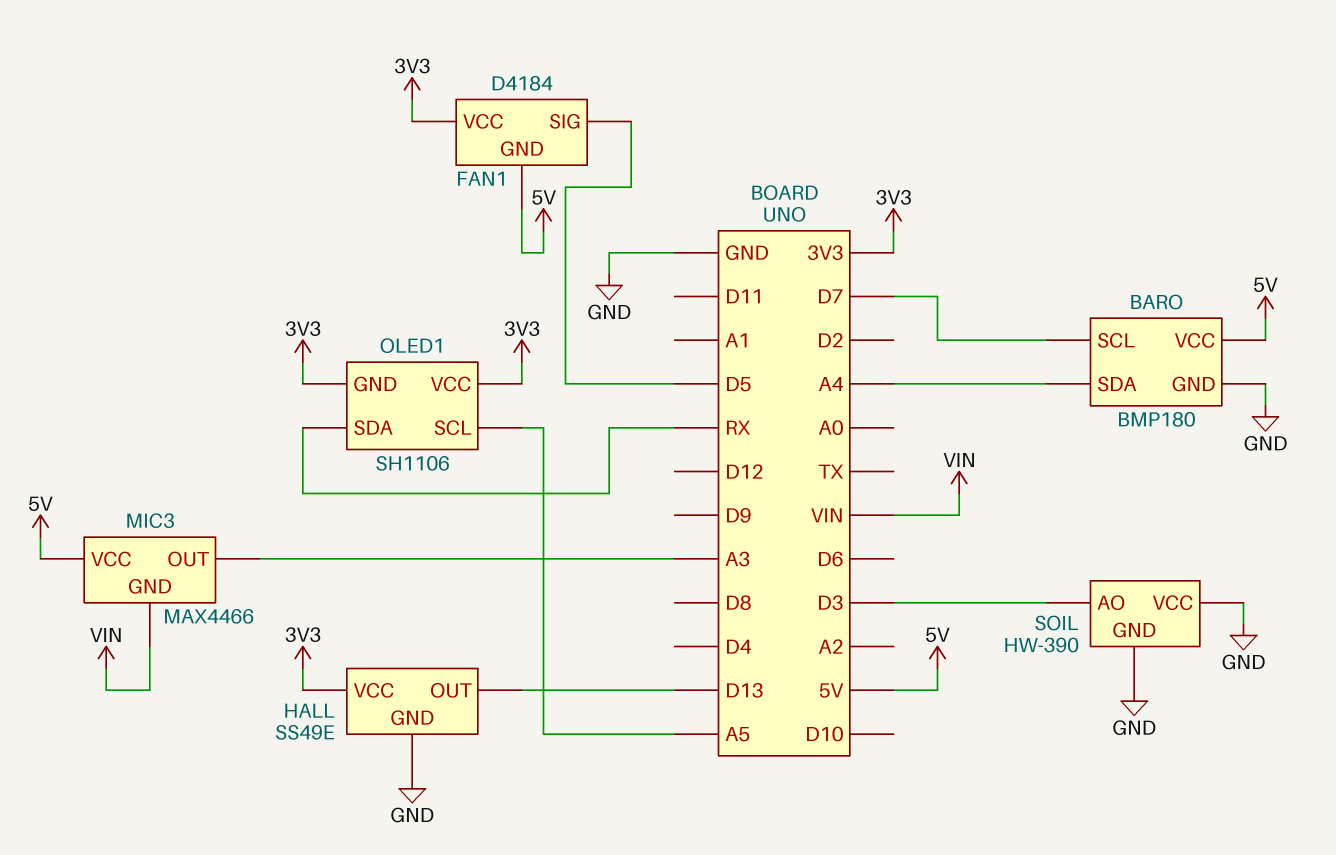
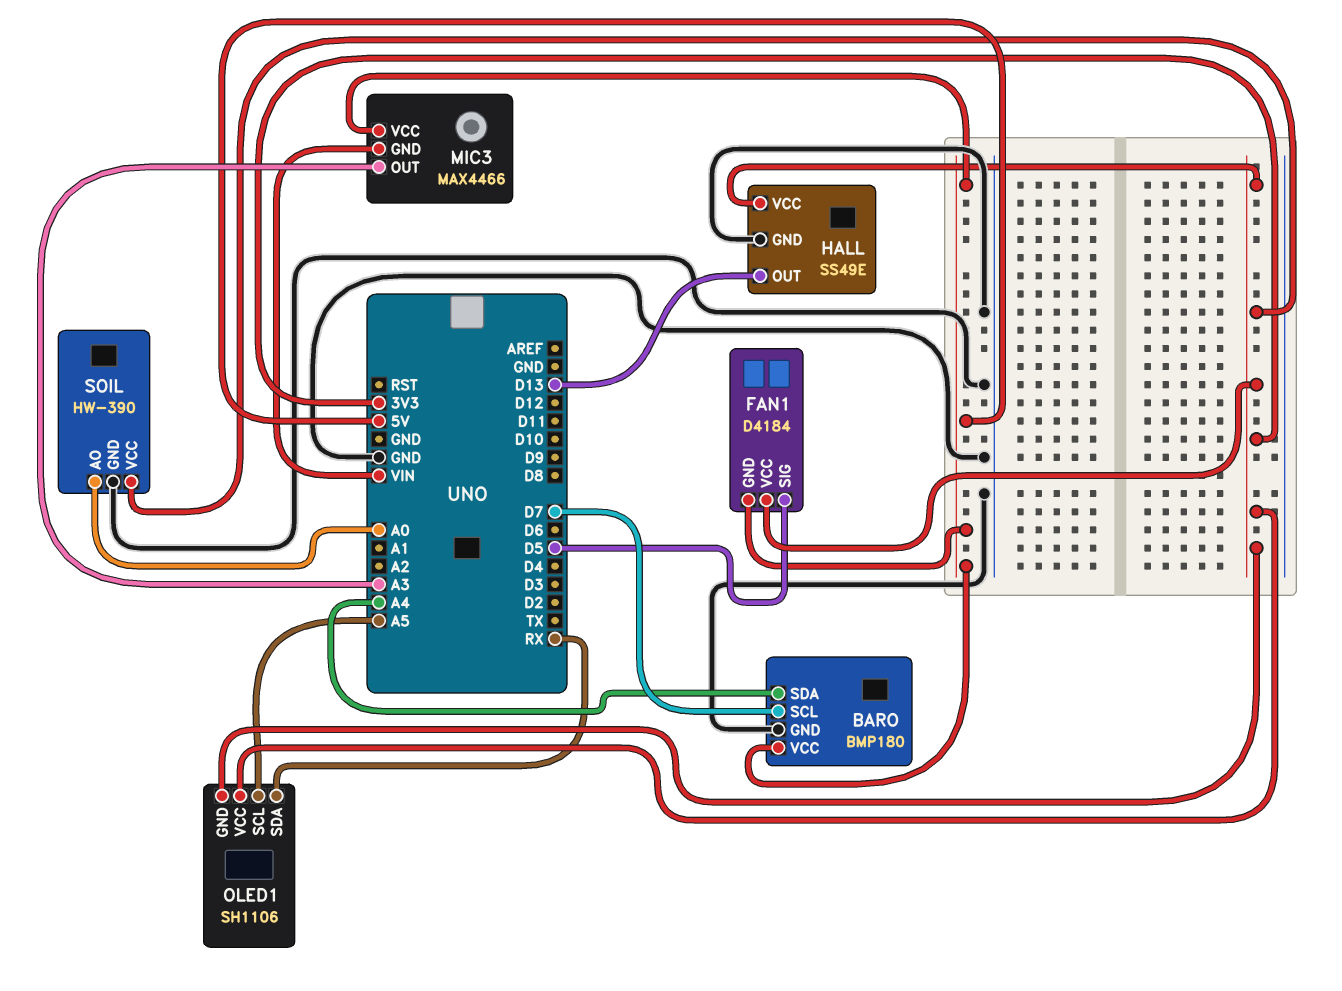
SOIL pin AO: D3 -> A0
SOIL pin VCC: GND -> 3V3

